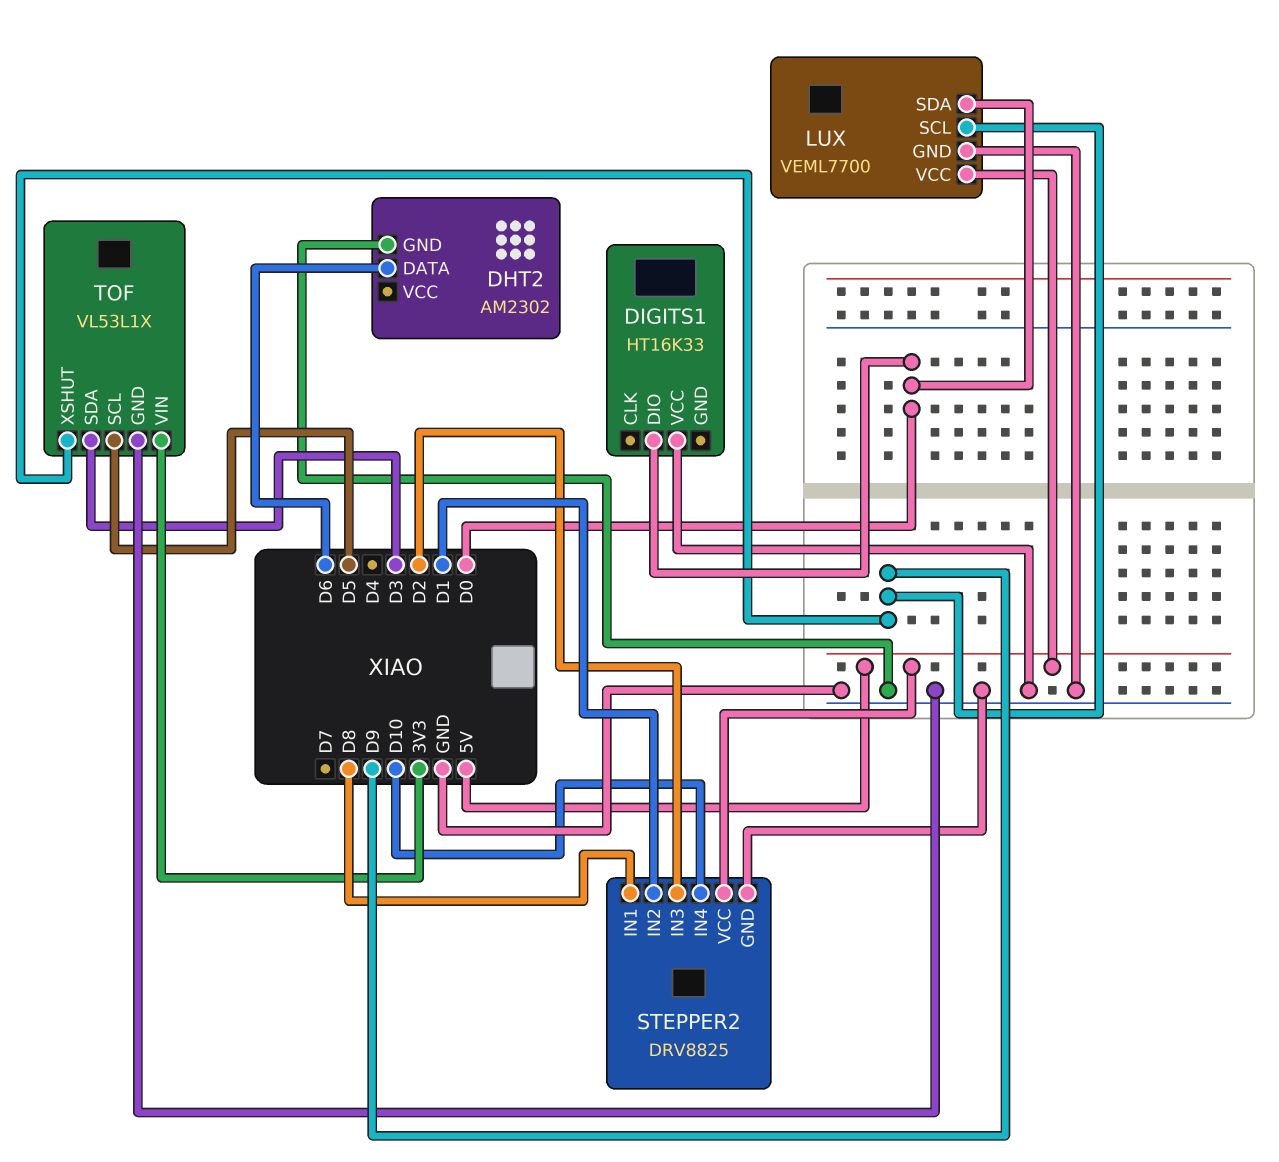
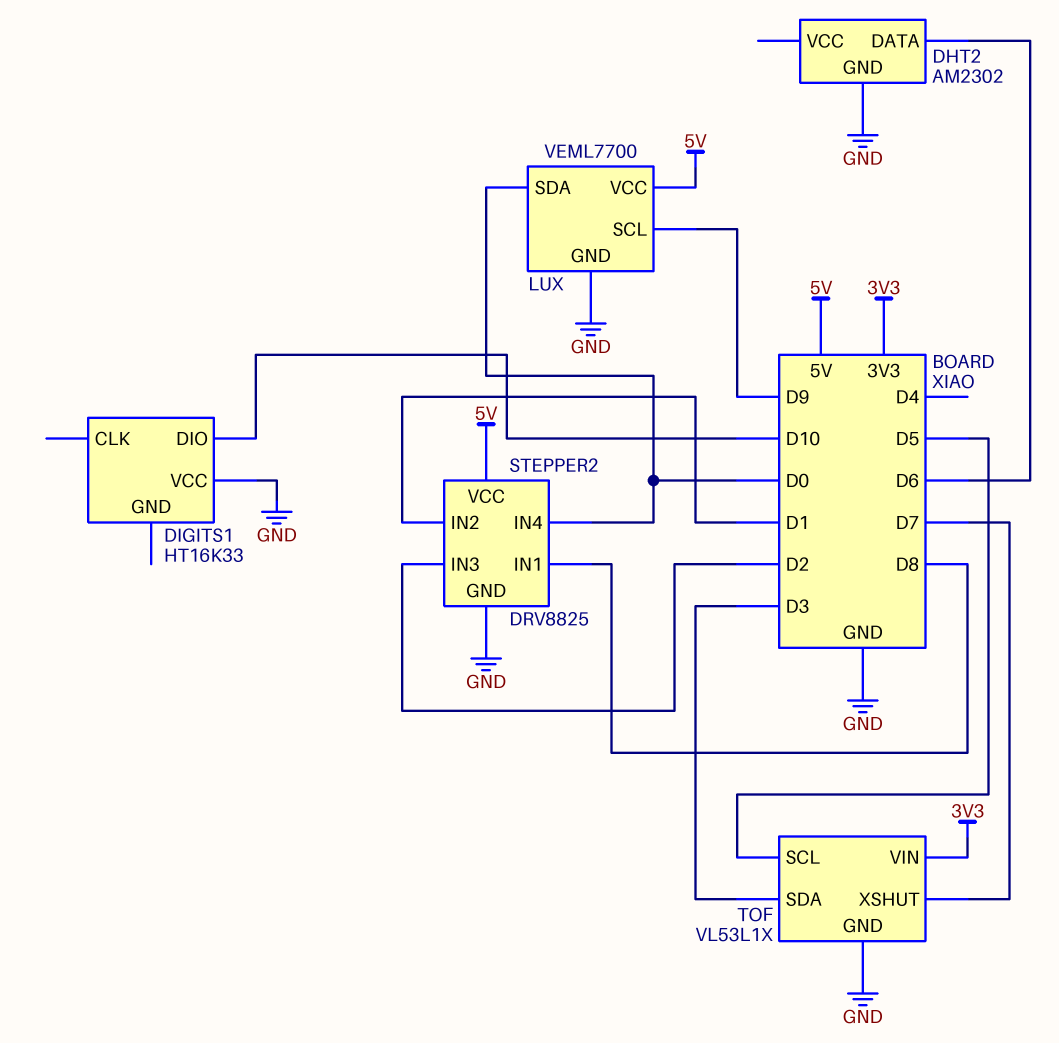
DIGITS1 pin DIO: D0 -> D10
STEPPER2 pin IN4: D10 -> D0
TOF pin XSHUT: D9 -> D7

